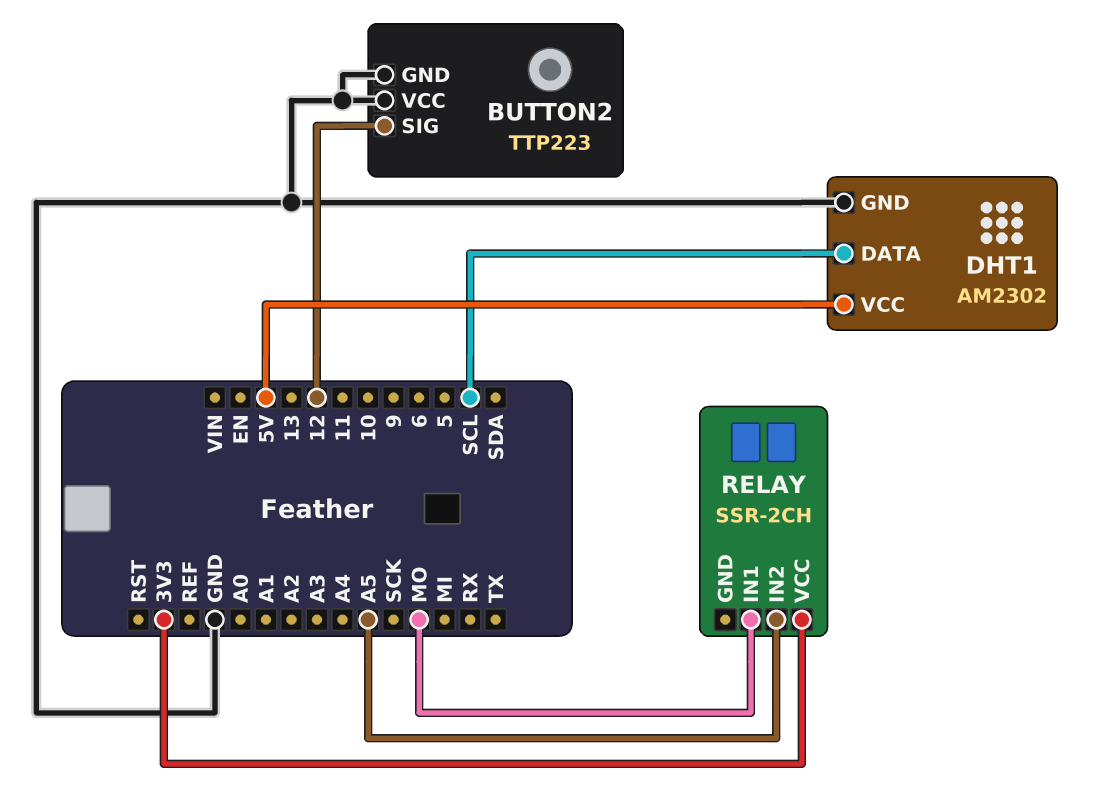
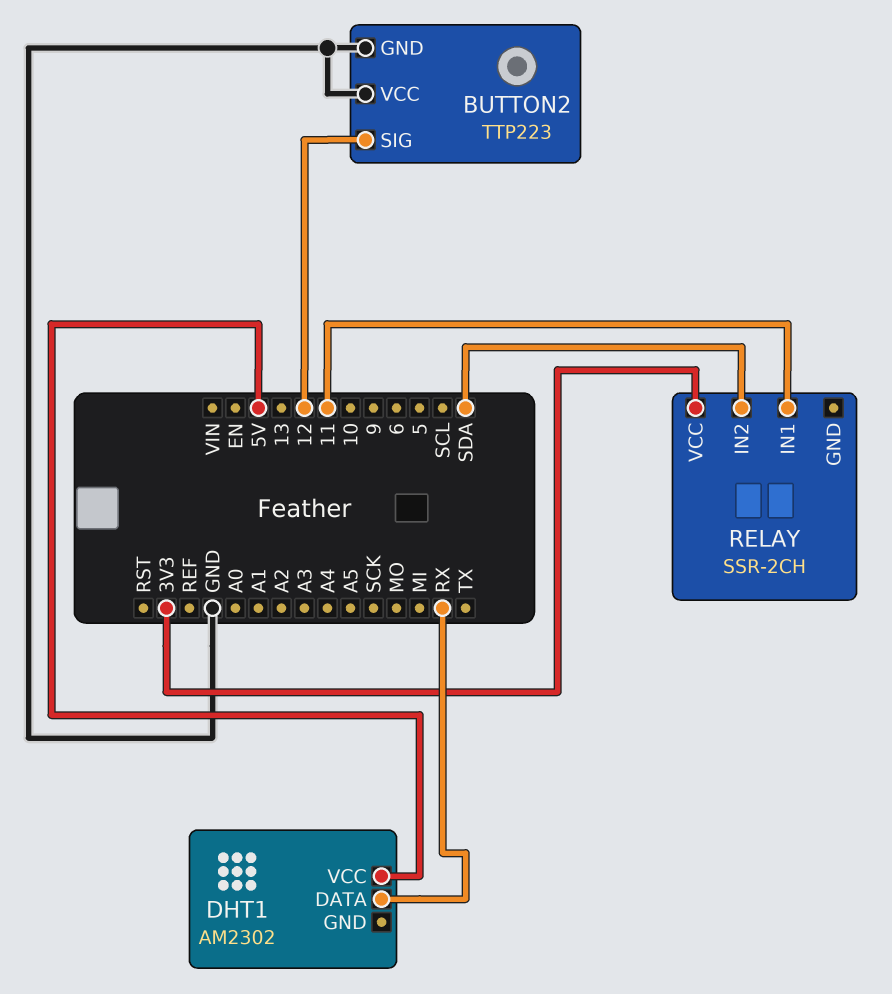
DHT1 pin DATA: SCL -> RX
DHT1 pin GND: GND -> none
RELAY pin IN1: MO -> 11
RELAY pin IN2: A5 -> SDA

